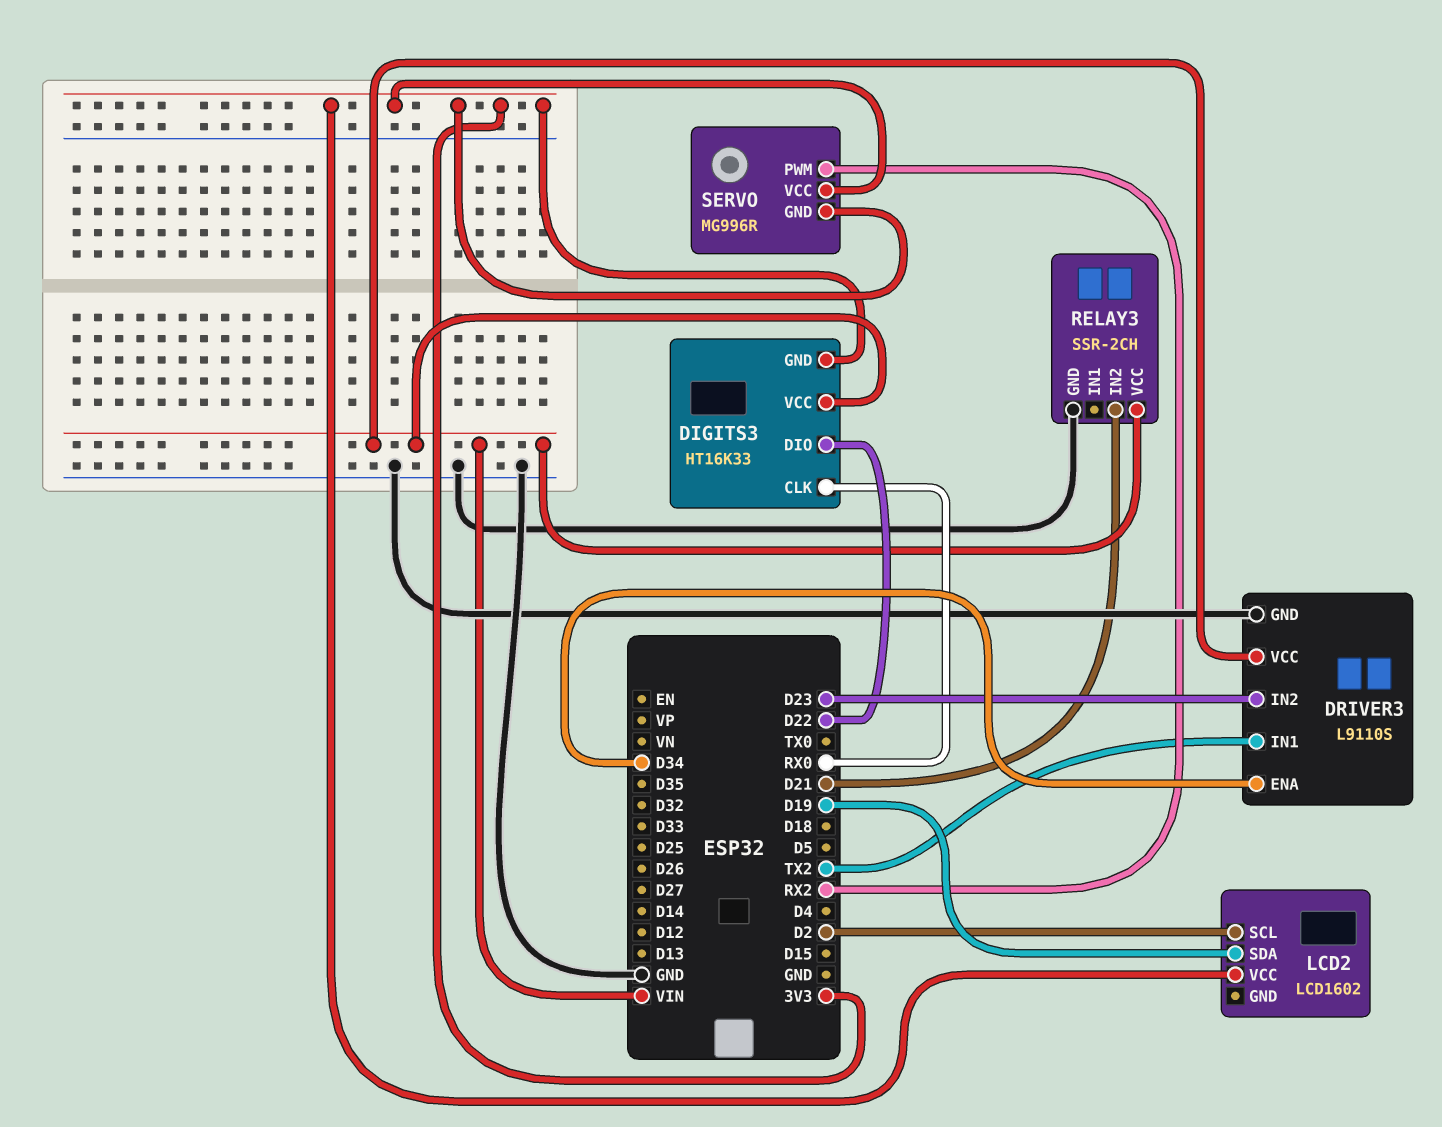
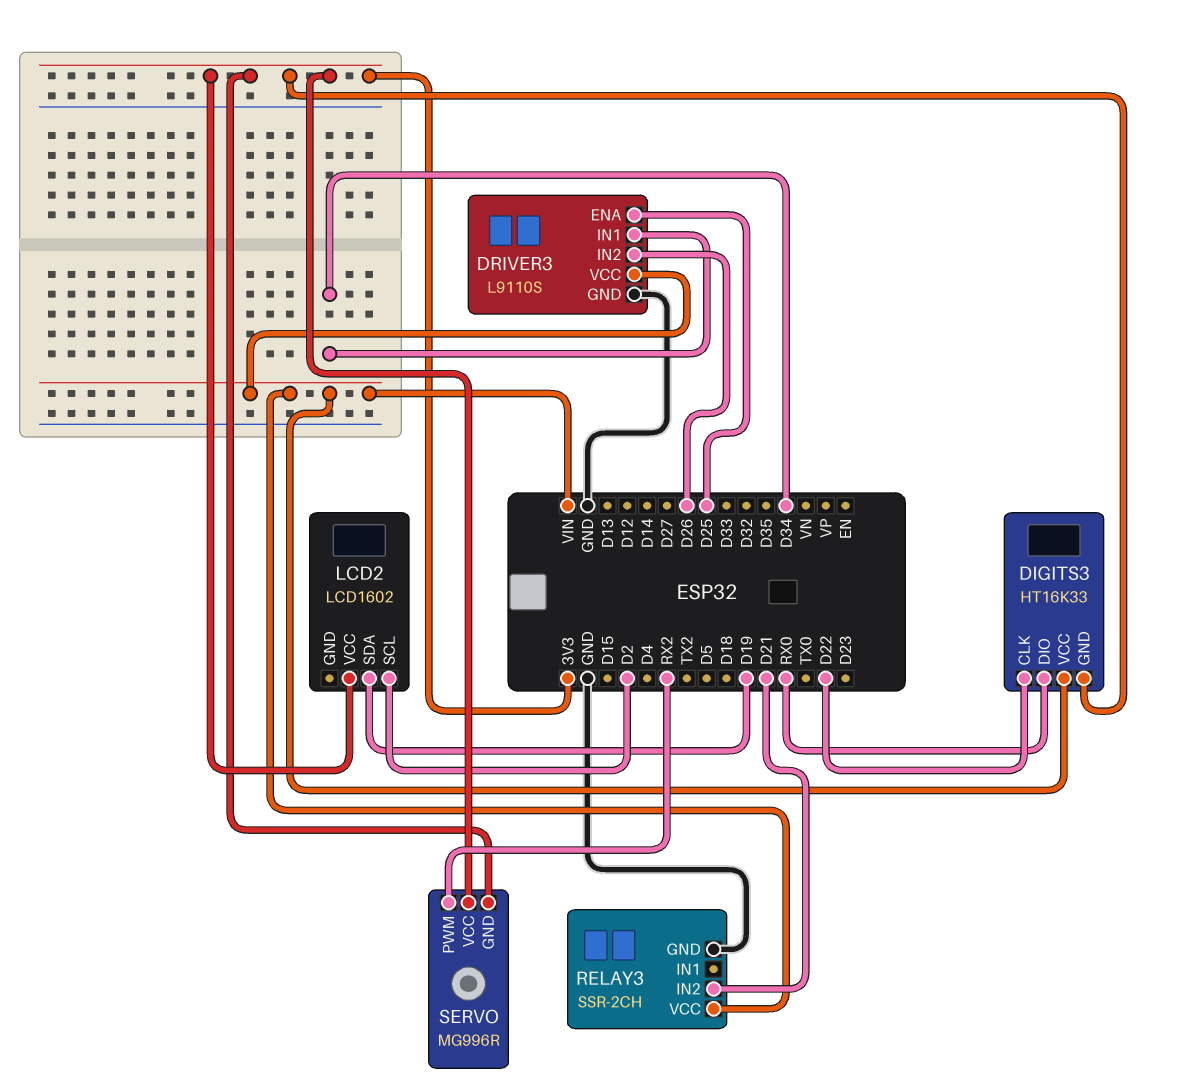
DIGITS3 pin CLK: RX0 -> D22
DIGITS3 pin DIO: D22 -> RX0
DRIVER3 pin ENA: D34 -> D25
DRIVER3 pin IN1: TX2 -> D34
DRIVER3 pin IN2: D23 -> D26

